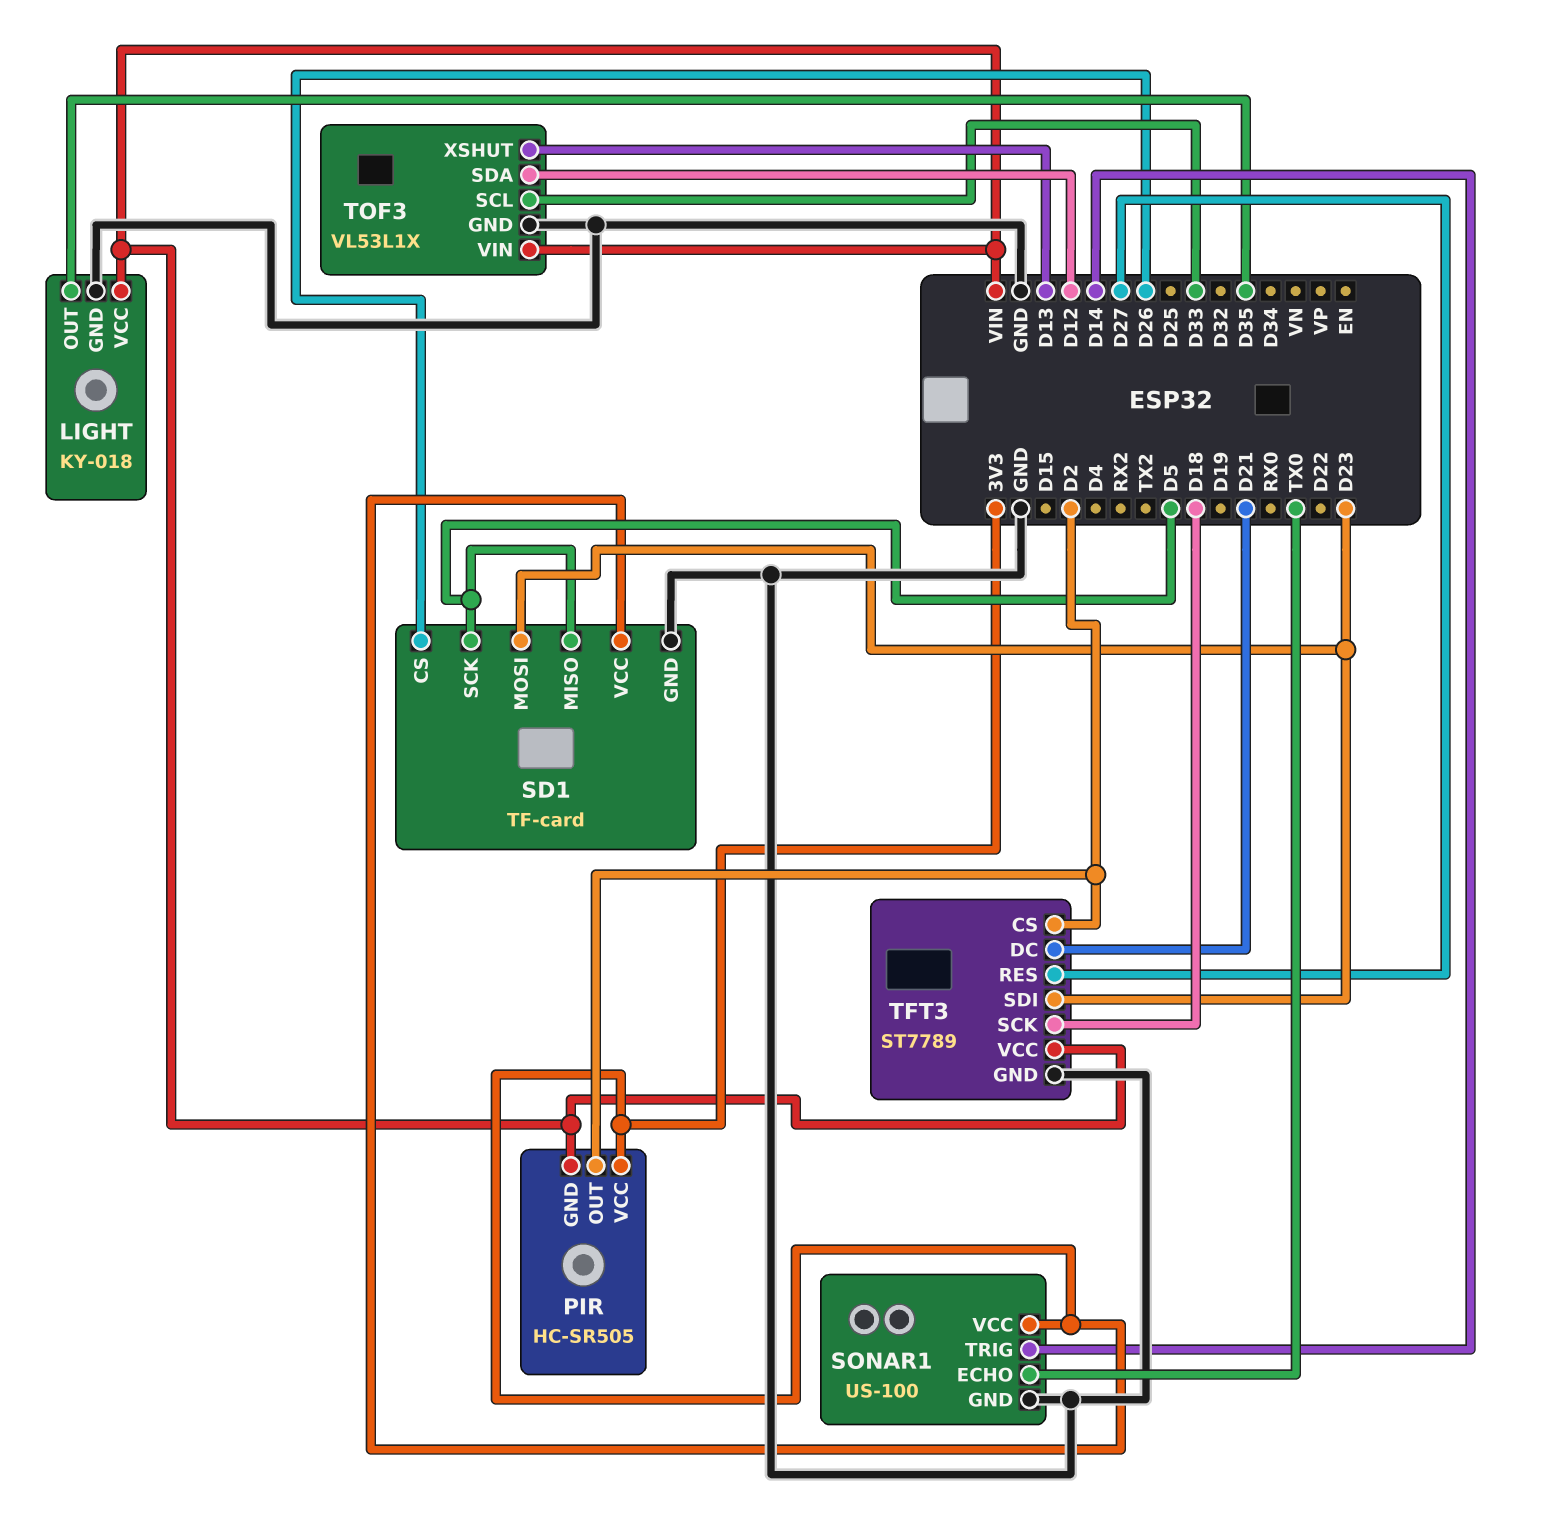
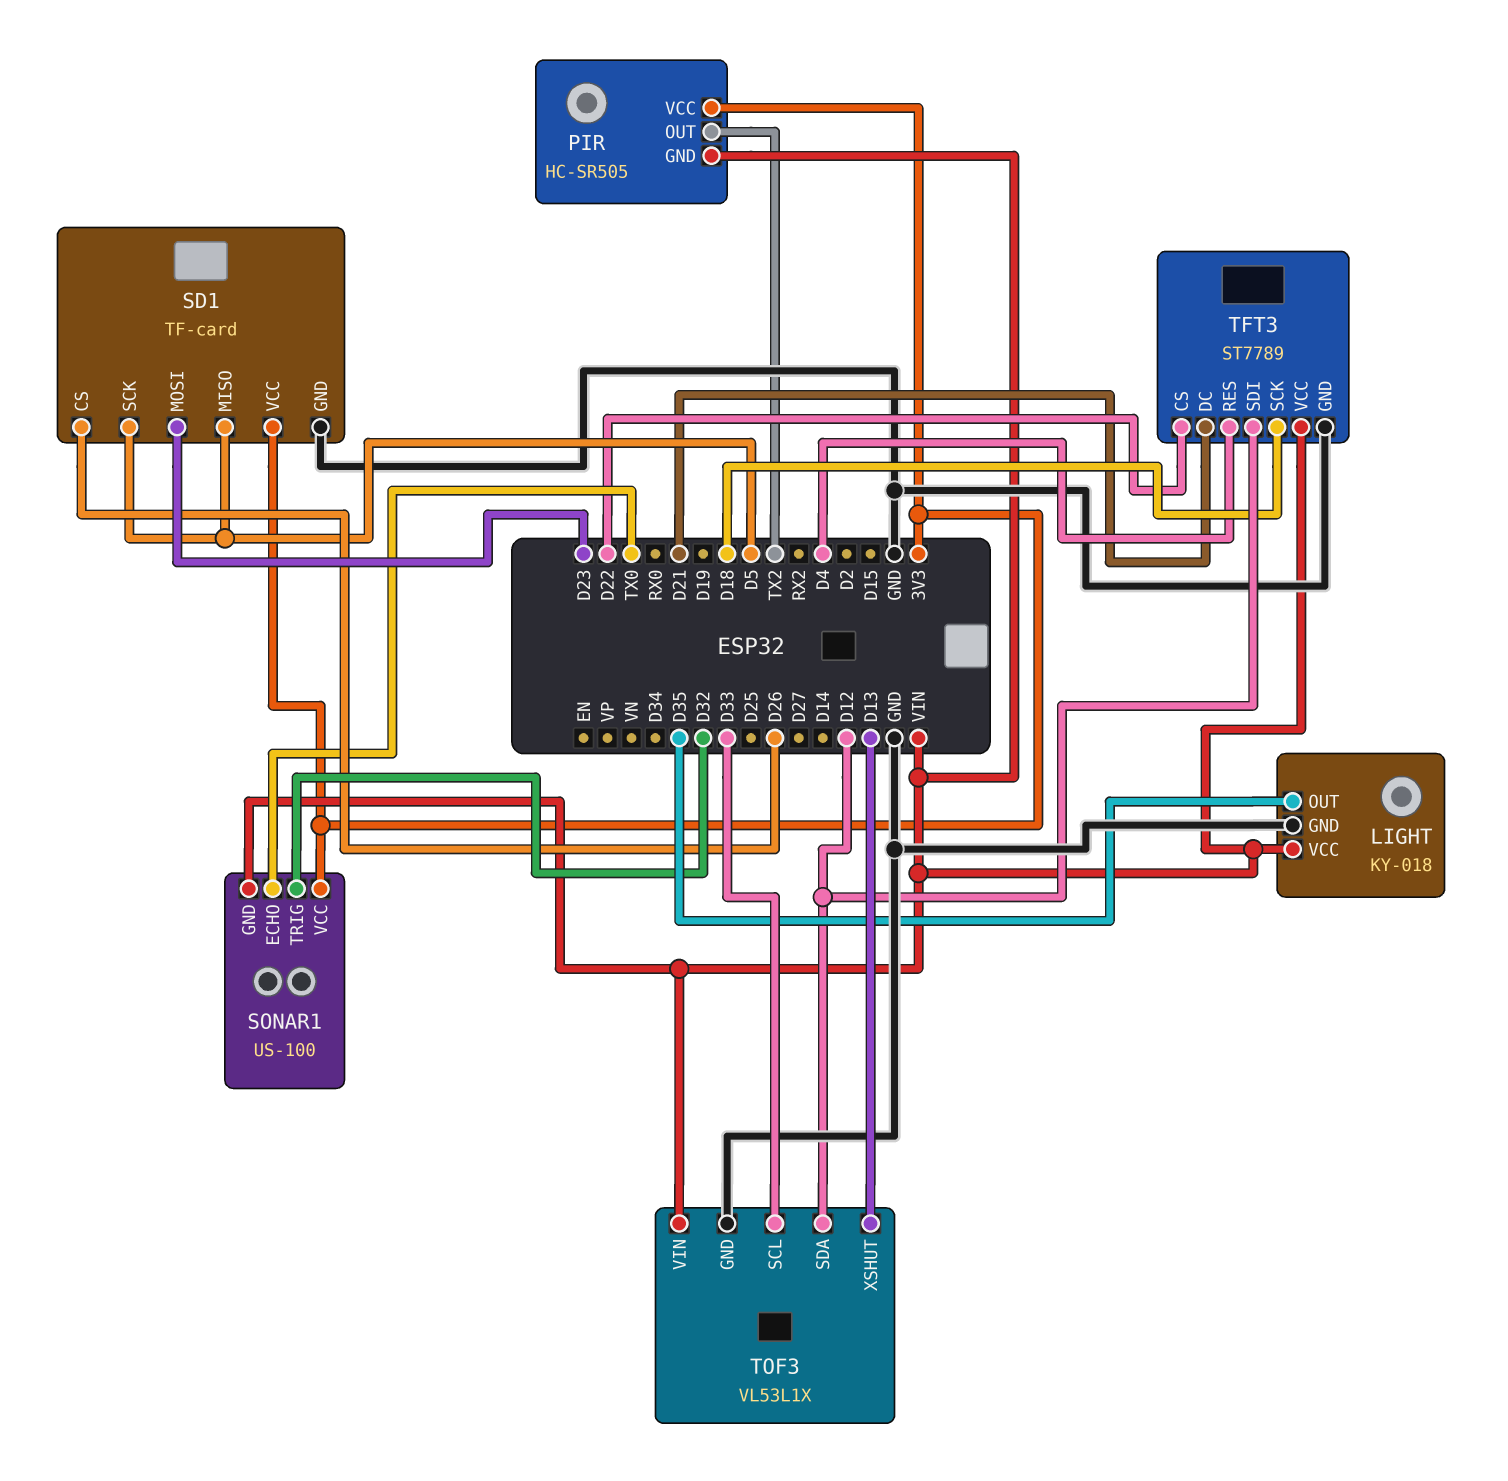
PIR pin OUT: D2 -> TX2
SONAR1 pin GND: GND -> VIN
SONAR1 pin TRIG: D14 -> D32
TFT3 pin CS: D2 -> D22
TFT3 pin RES: D27 -> D4
TFT3 pin SDI: D23 -> D12

